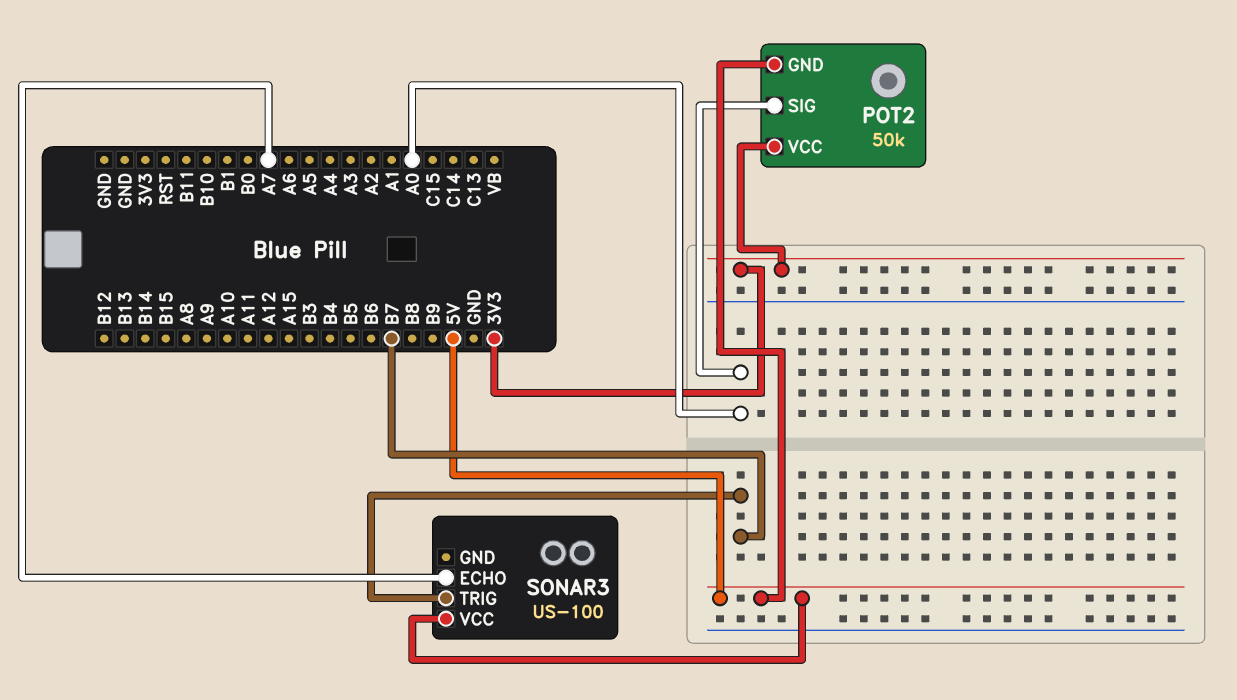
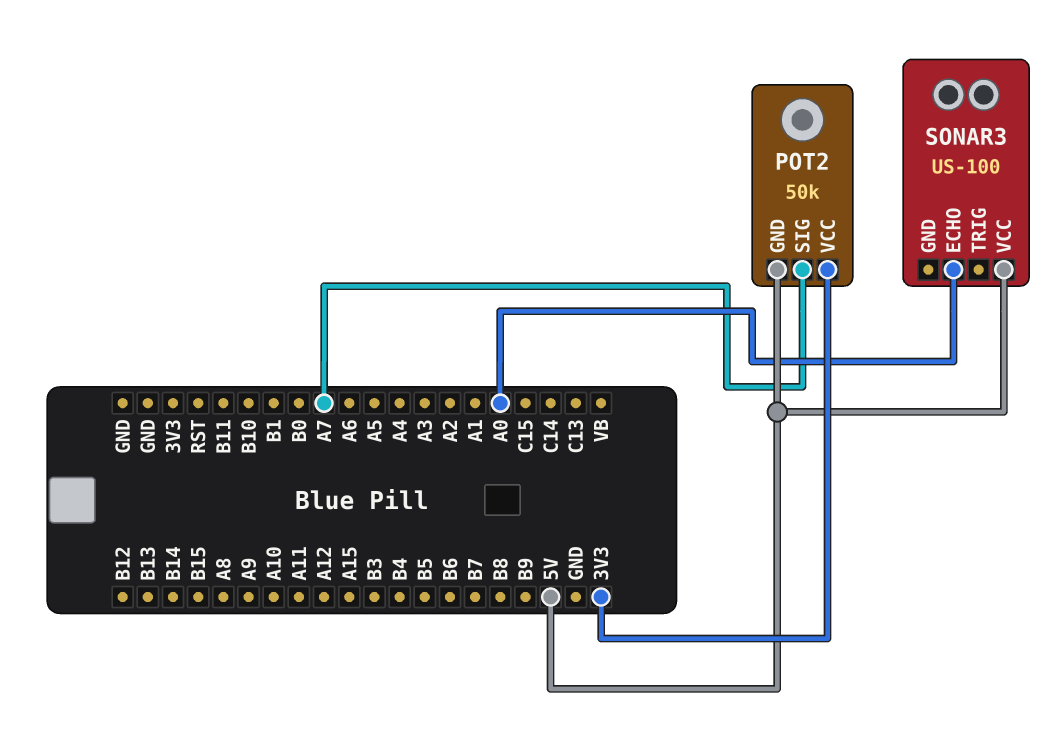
POT2 pin SIG: A0 -> A7
SONAR3 pin ECHO: A7 -> A0
SONAR3 pin TRIG: B7 -> none

